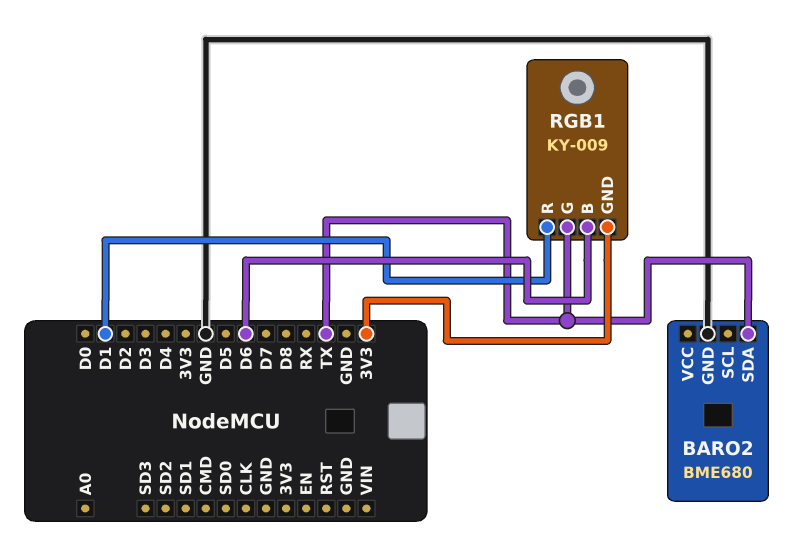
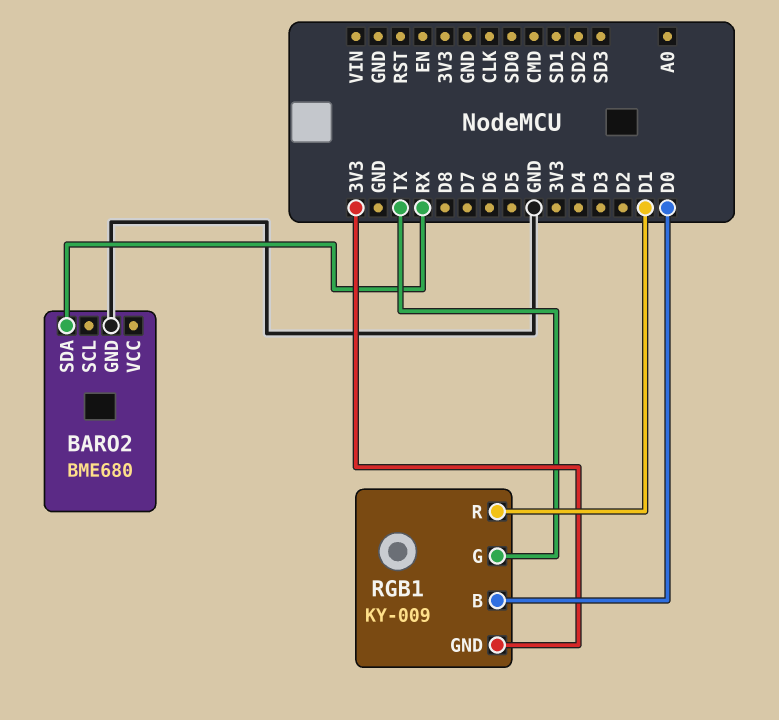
BARO2 pin SDA: TX -> RX
RGB1 pin B: D6 -> D0

